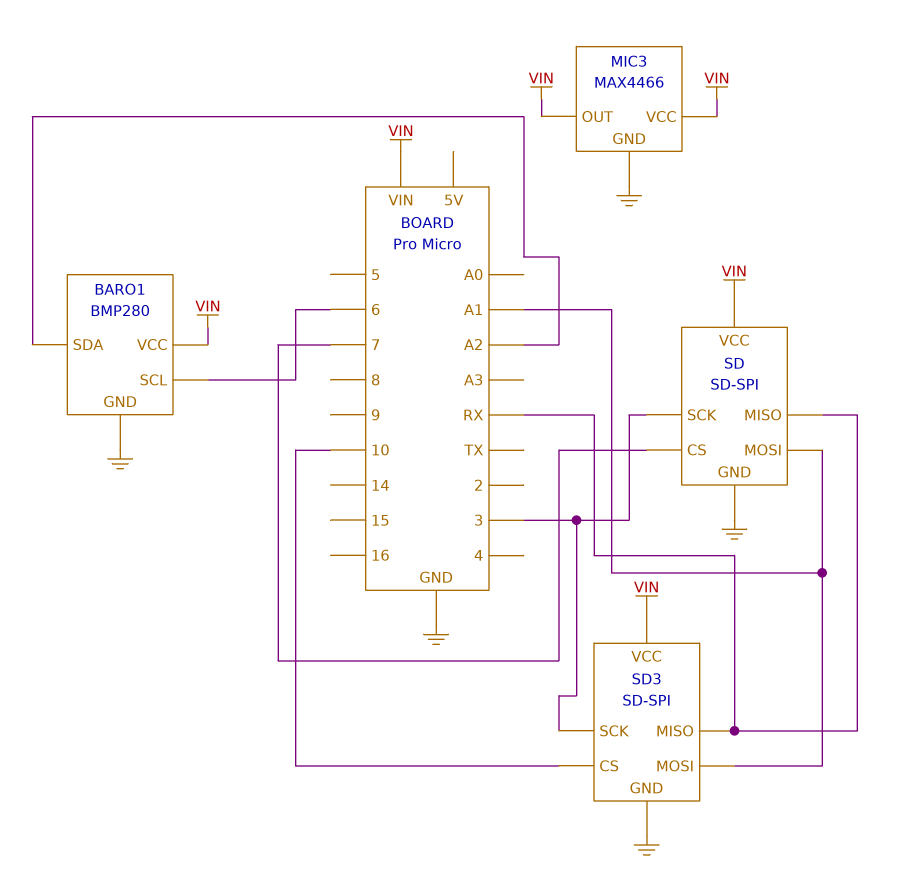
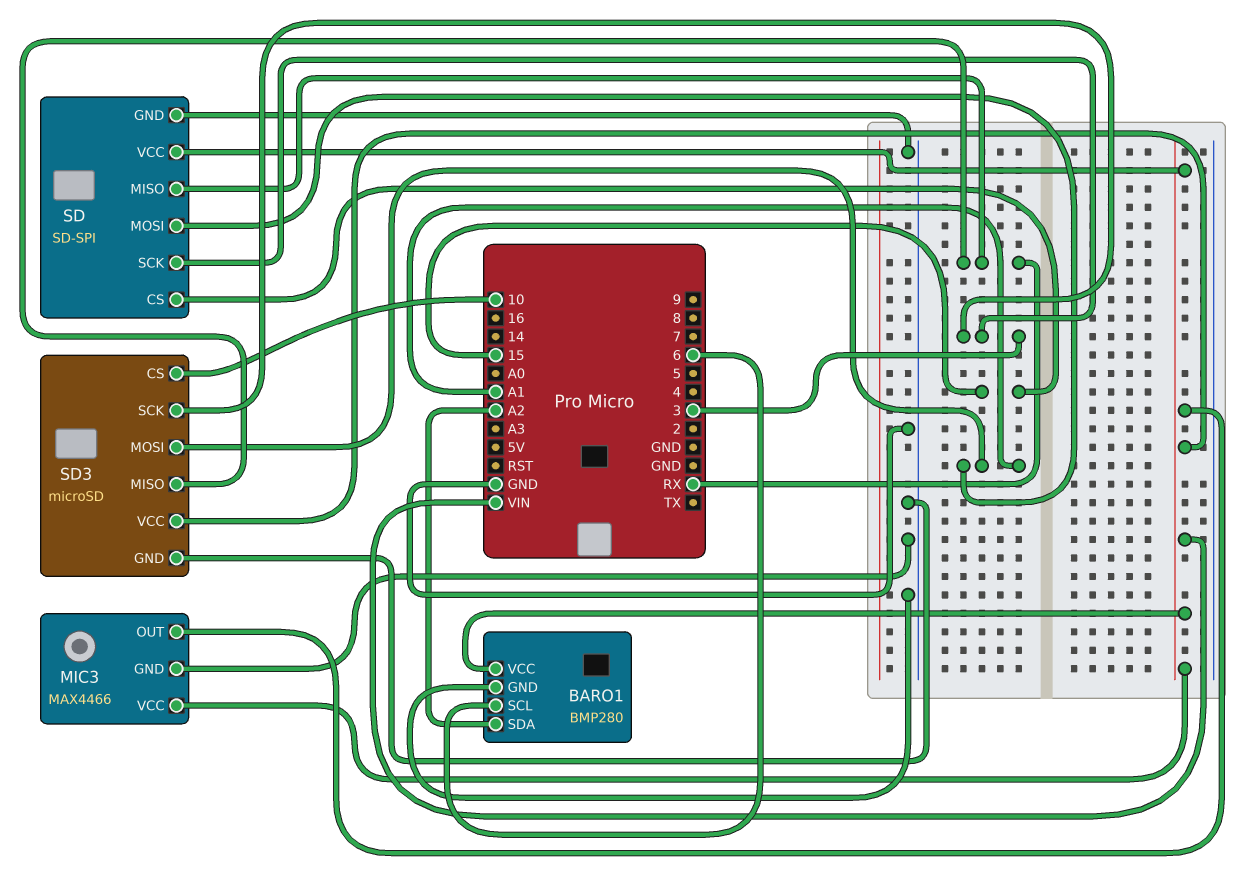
SD pin CS: 7 -> 15
SD3: SD-SPI -> microSD

